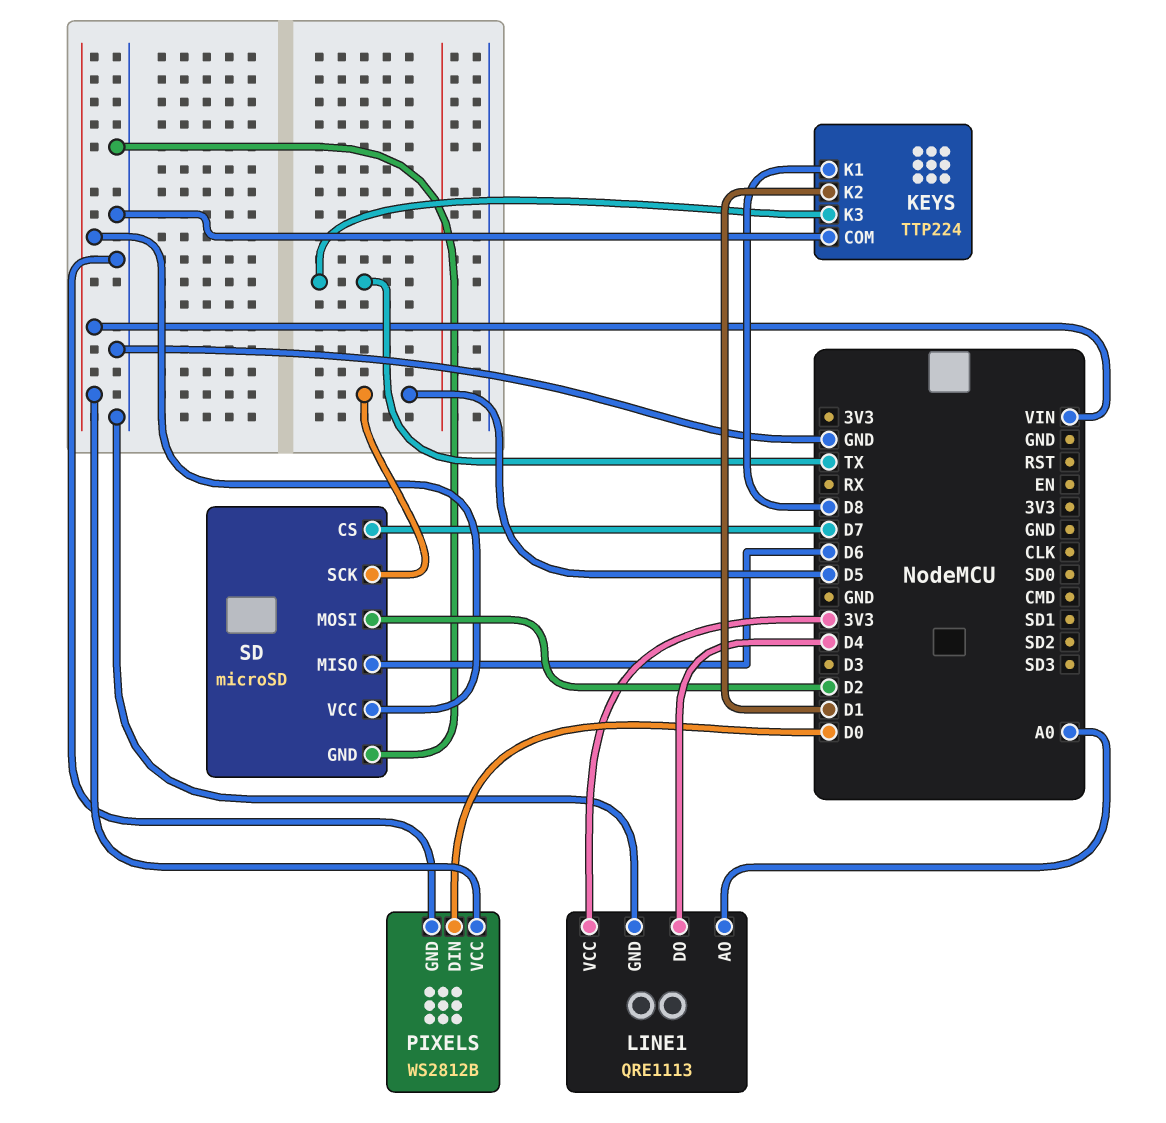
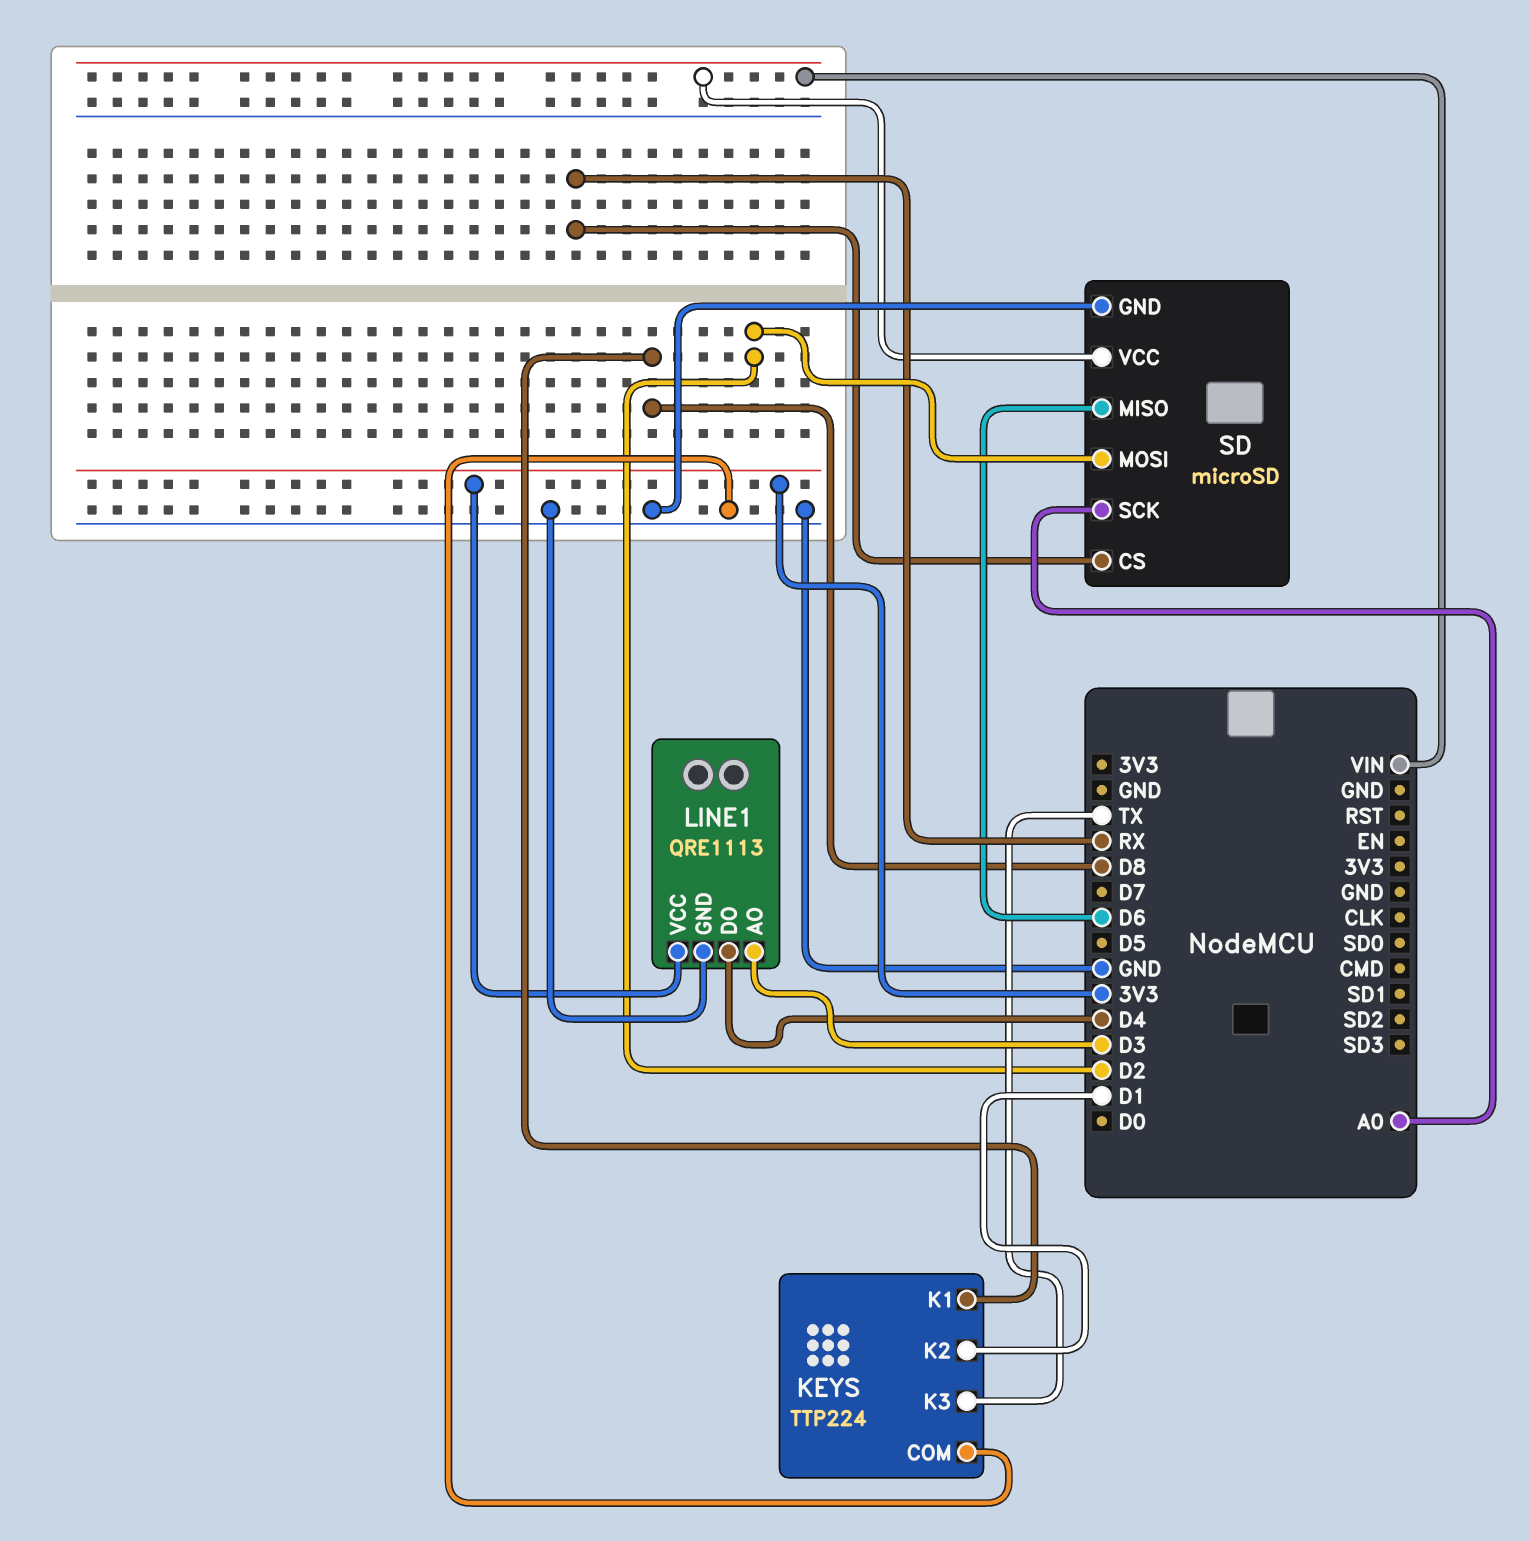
LINE1 pin AO: A0 -> D3
PIXELS: WS2812B -> none
PIXELS pin DIN: D0 -> none
PIXELS pin GND: GND -> none
PIXELS pin VCC: VIN -> none
SD pin CS: D7 -> RX
SD pin SCK: D5 -> A0

